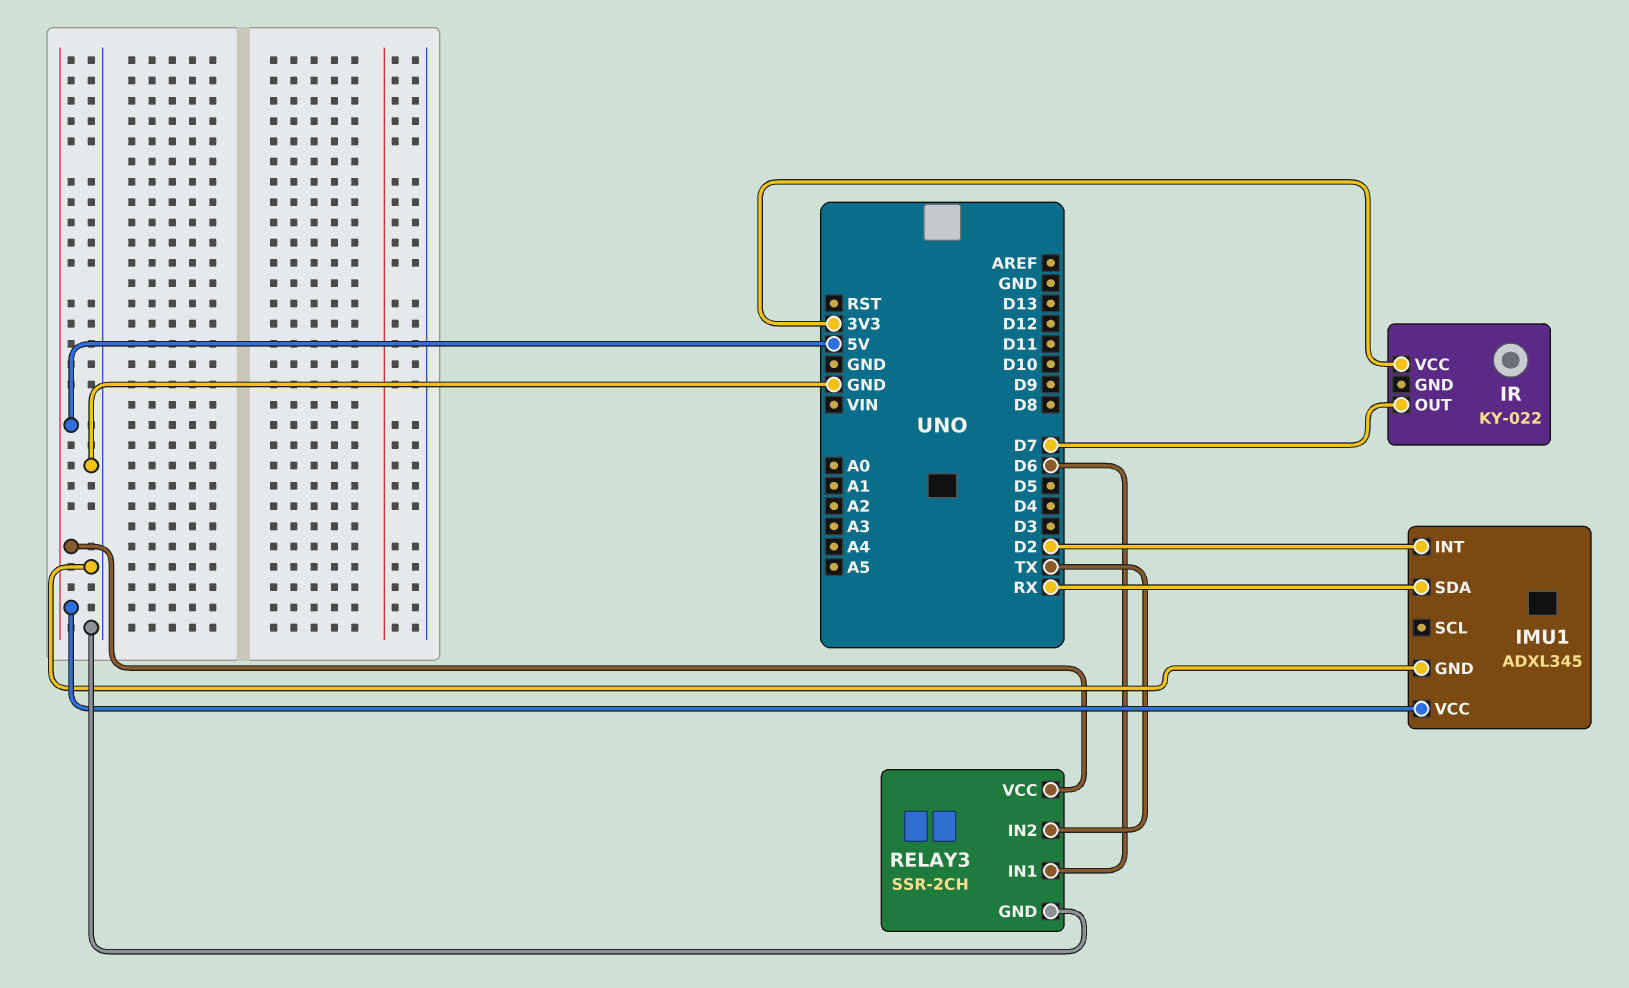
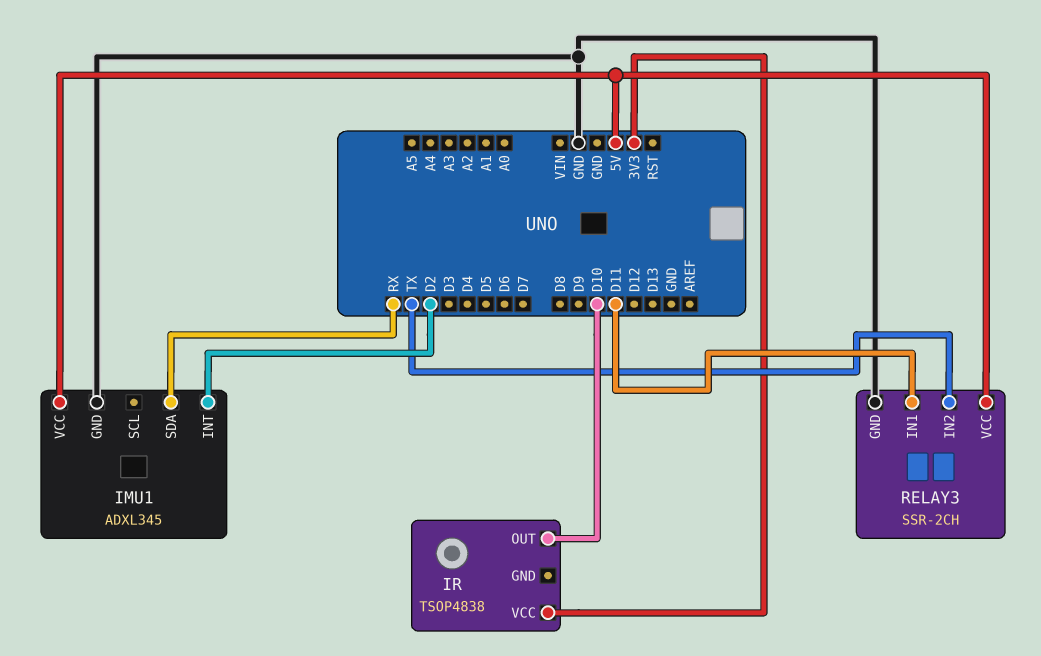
IR: KY-022 -> TSOP4838
IR pin OUT: D7 -> D10
RELAY3 pin IN1: D6 -> D11

